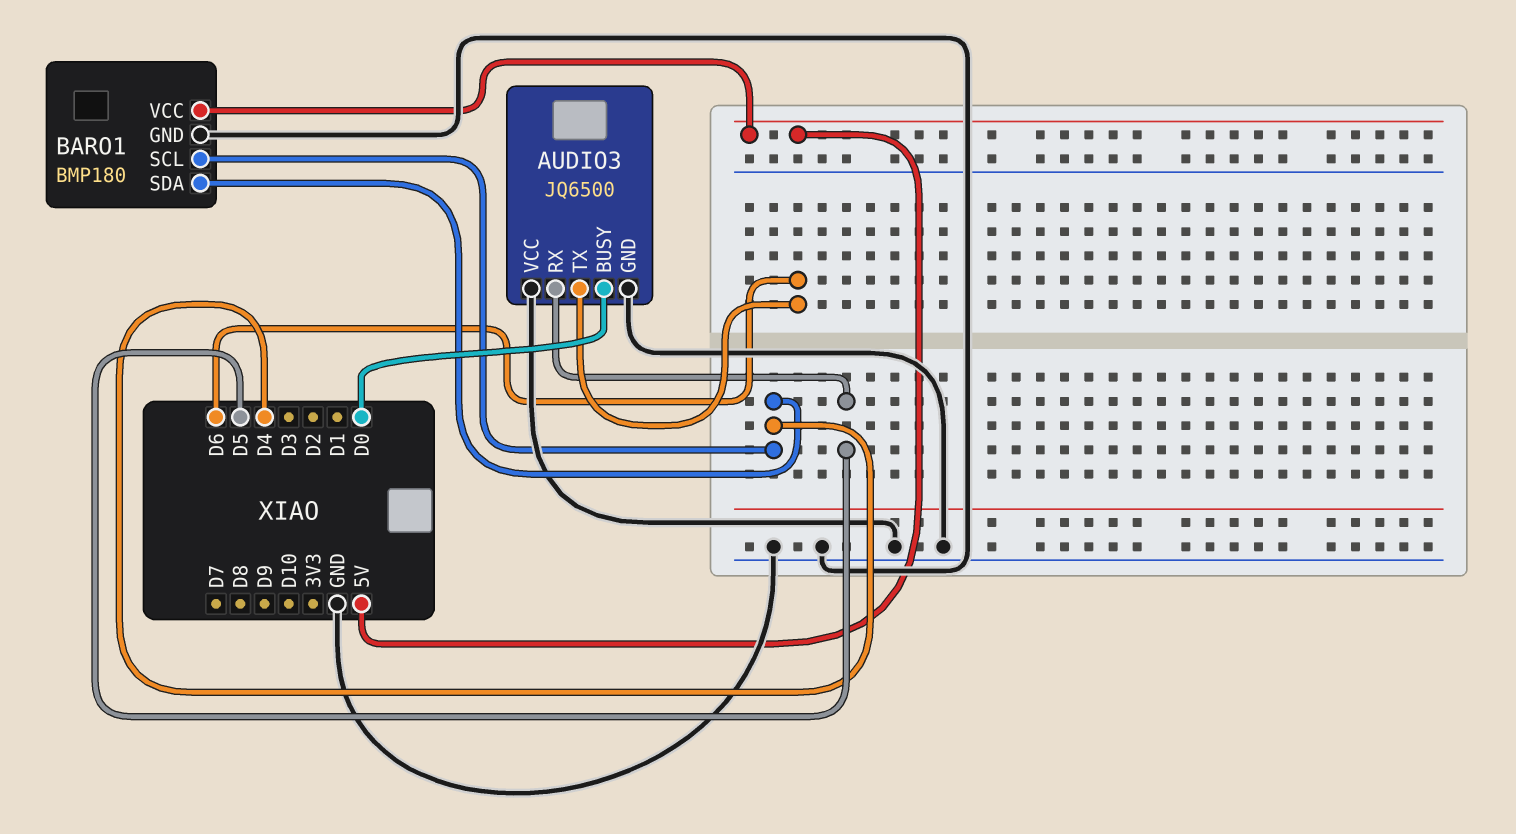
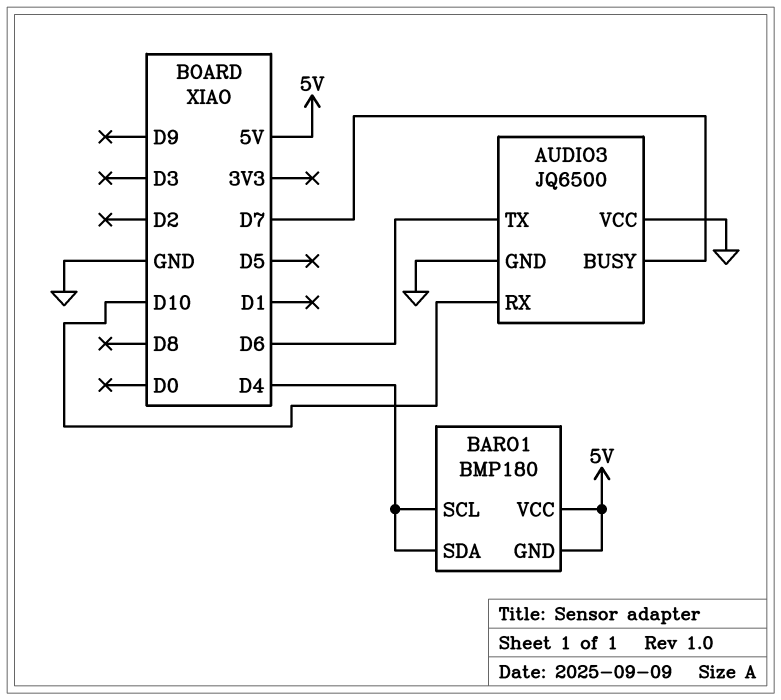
AUDIO3 pin BUSY: D0 -> D7
AUDIO3 pin RX: D5 -> D10
BARO1 pin GND: GND -> 5V

